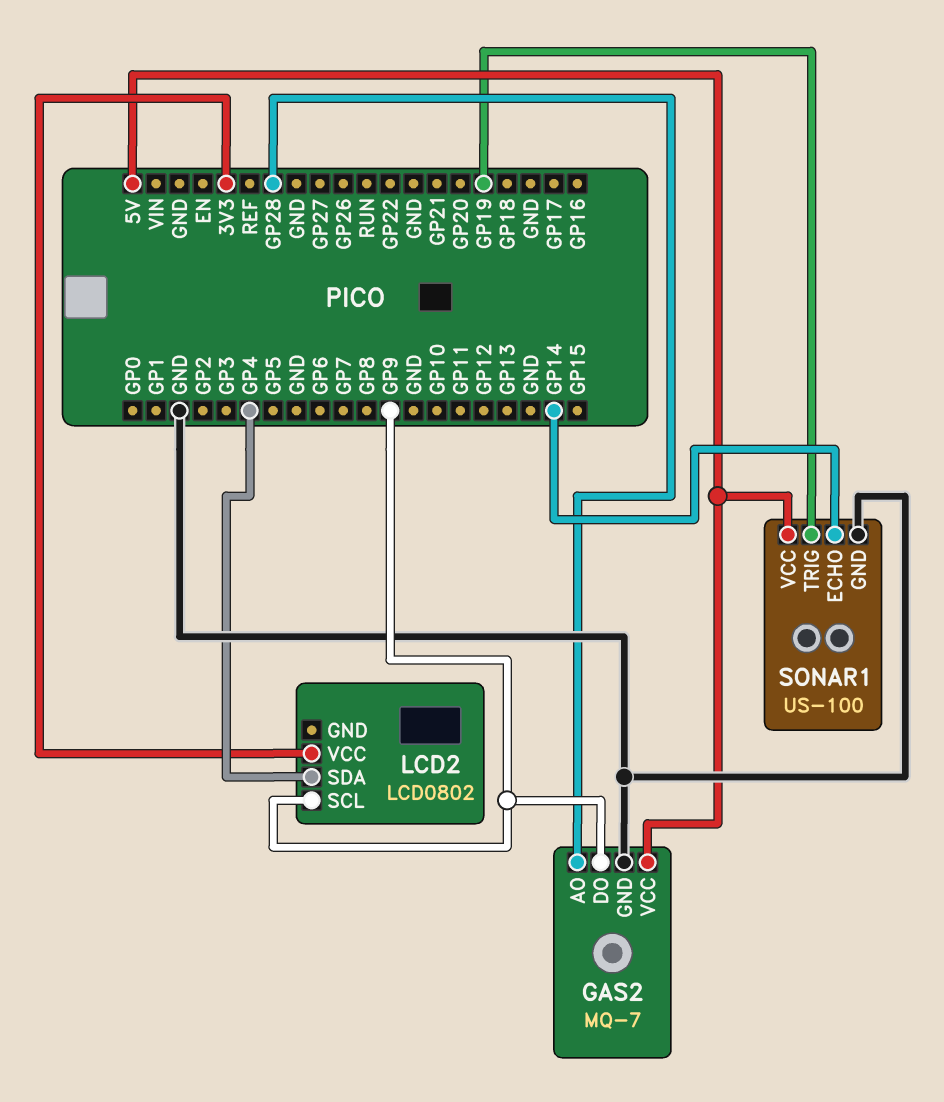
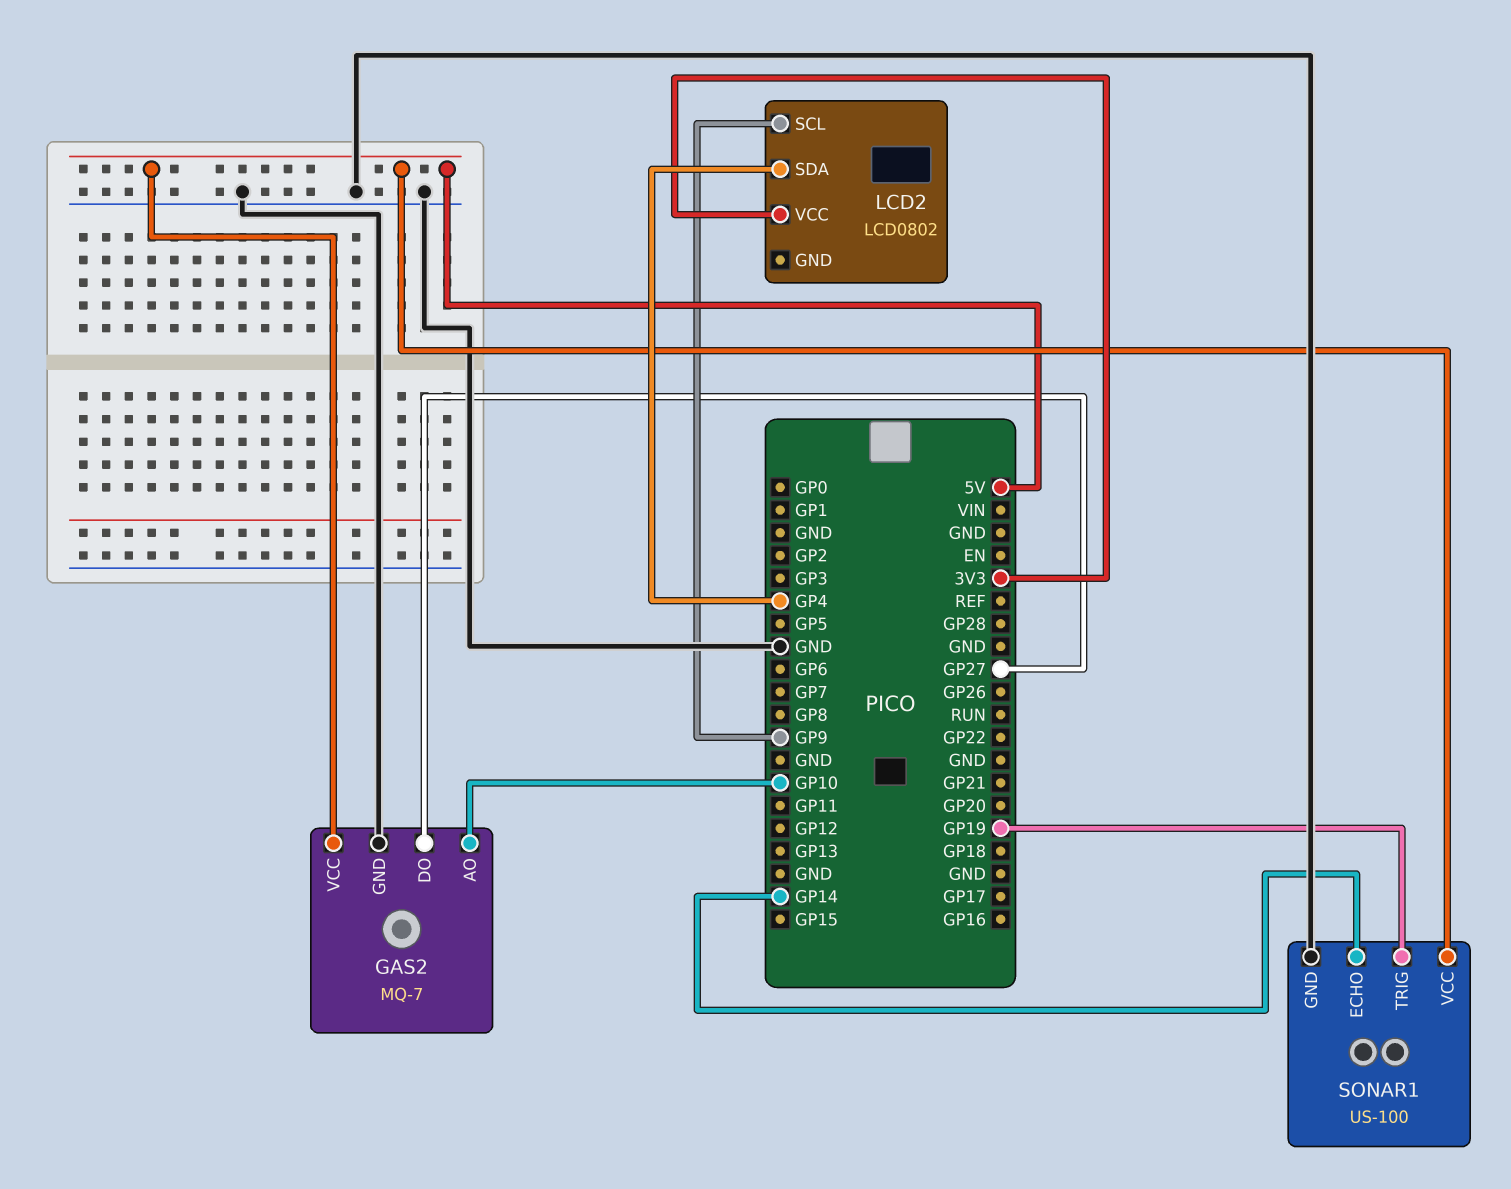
GAS2 pin AO: GP28 -> GP10
GAS2 pin DO: GP9 -> GP27

